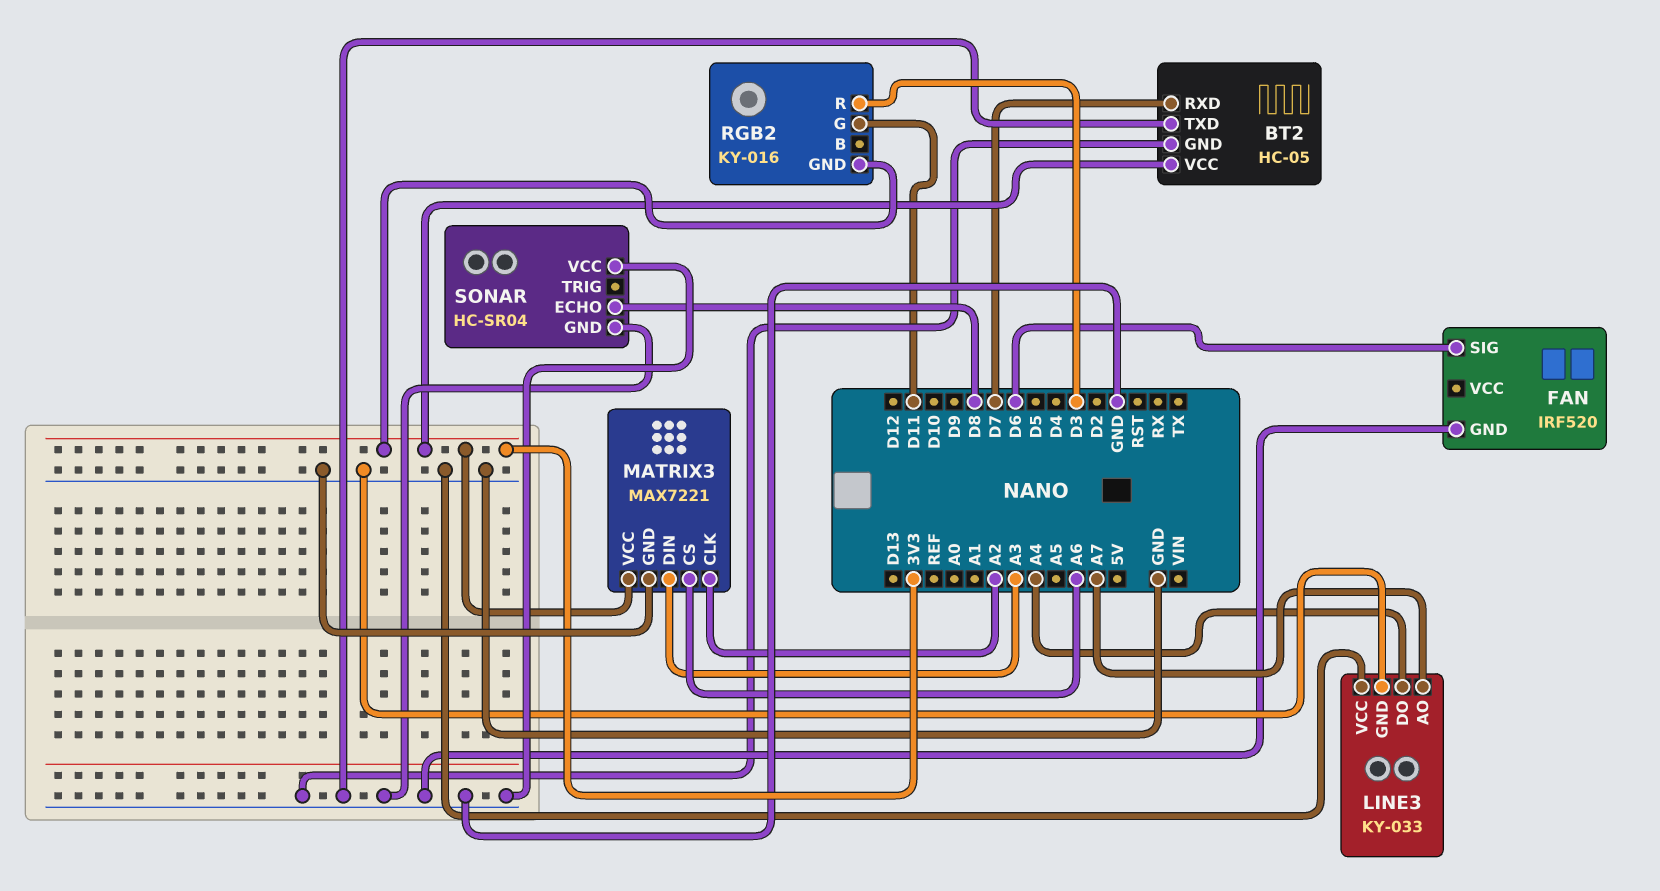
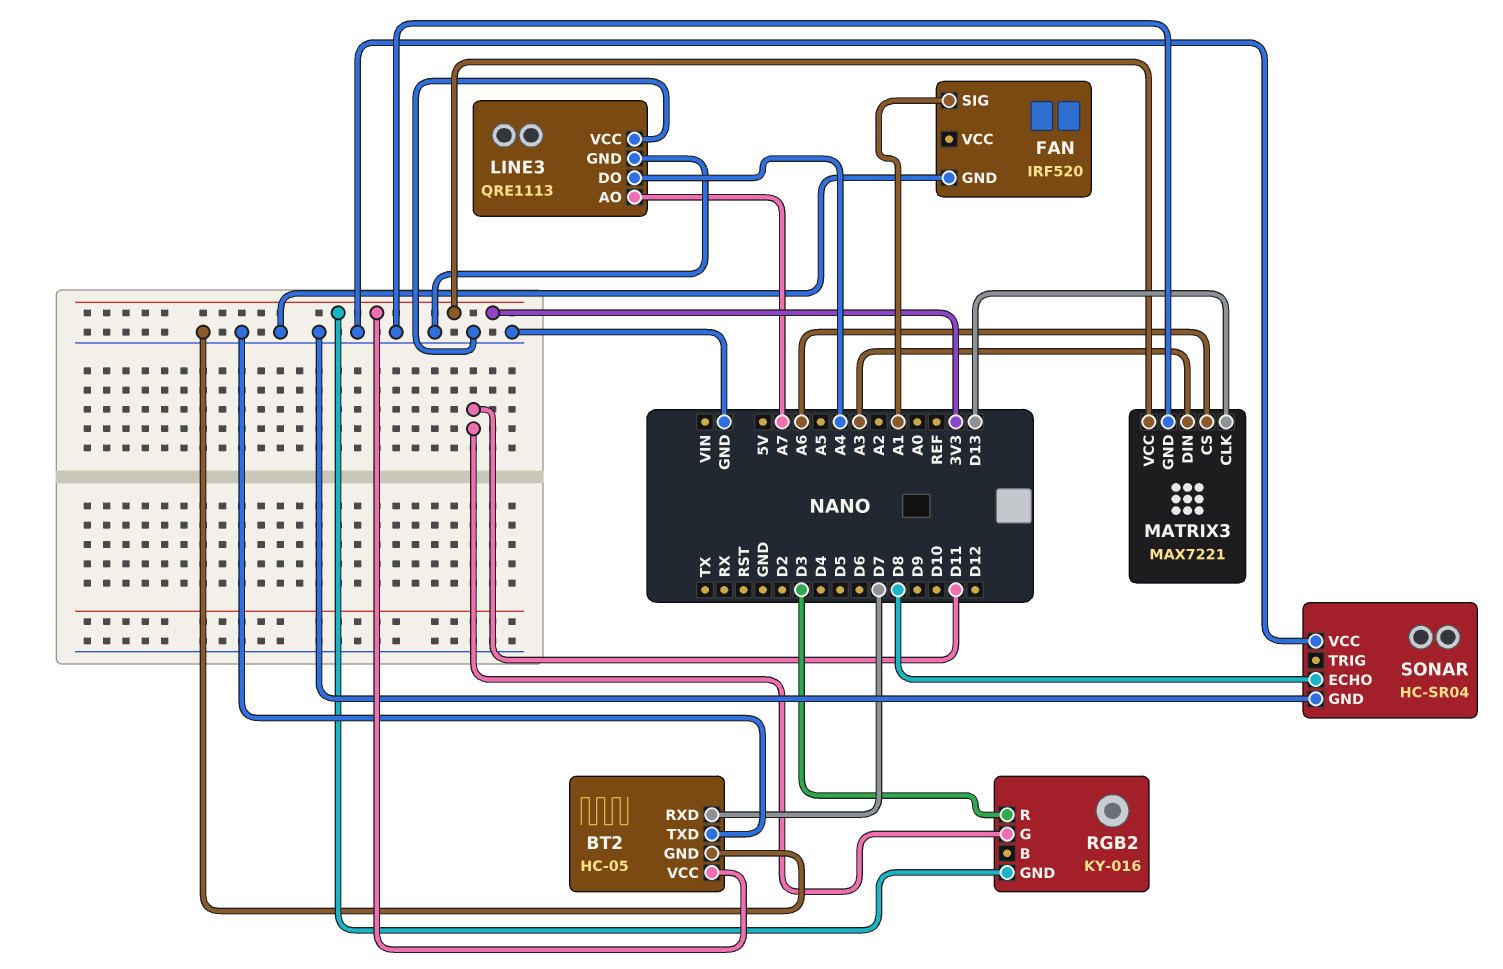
FAN pin SIG: D6 -> A1
LINE3: KY-033 -> QRE1113
MATRIX3 pin CLK: A2 -> D13

